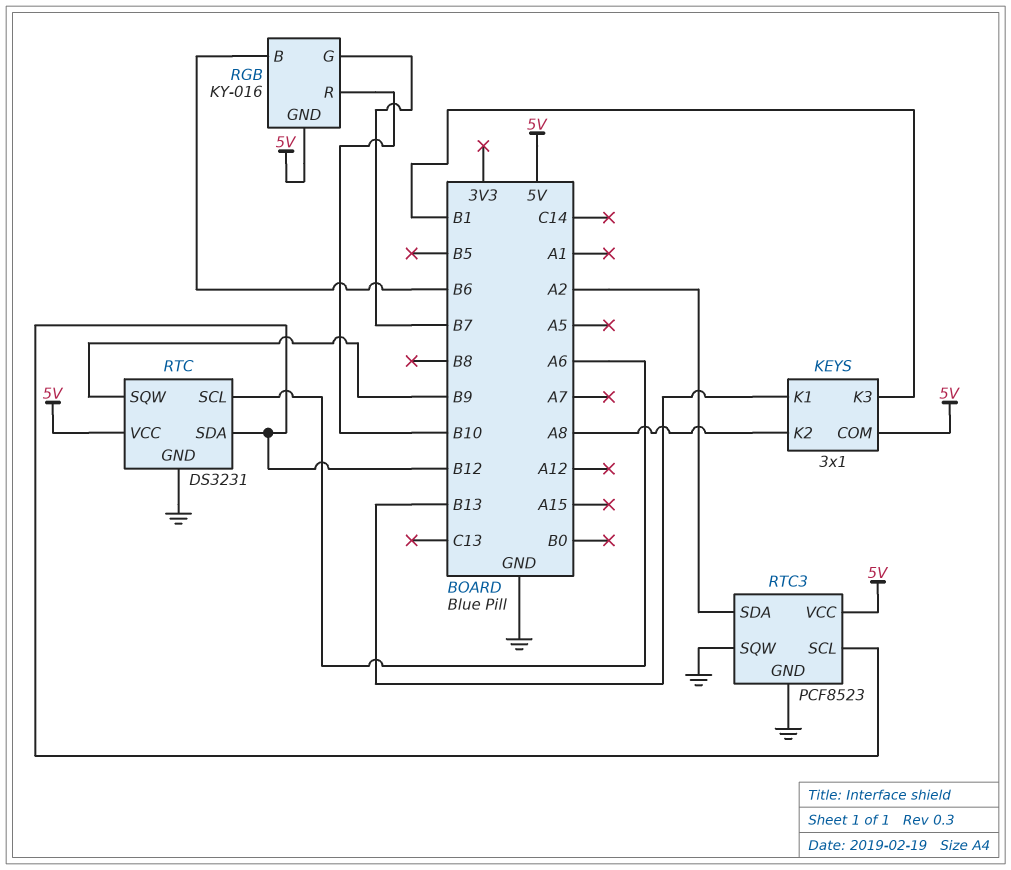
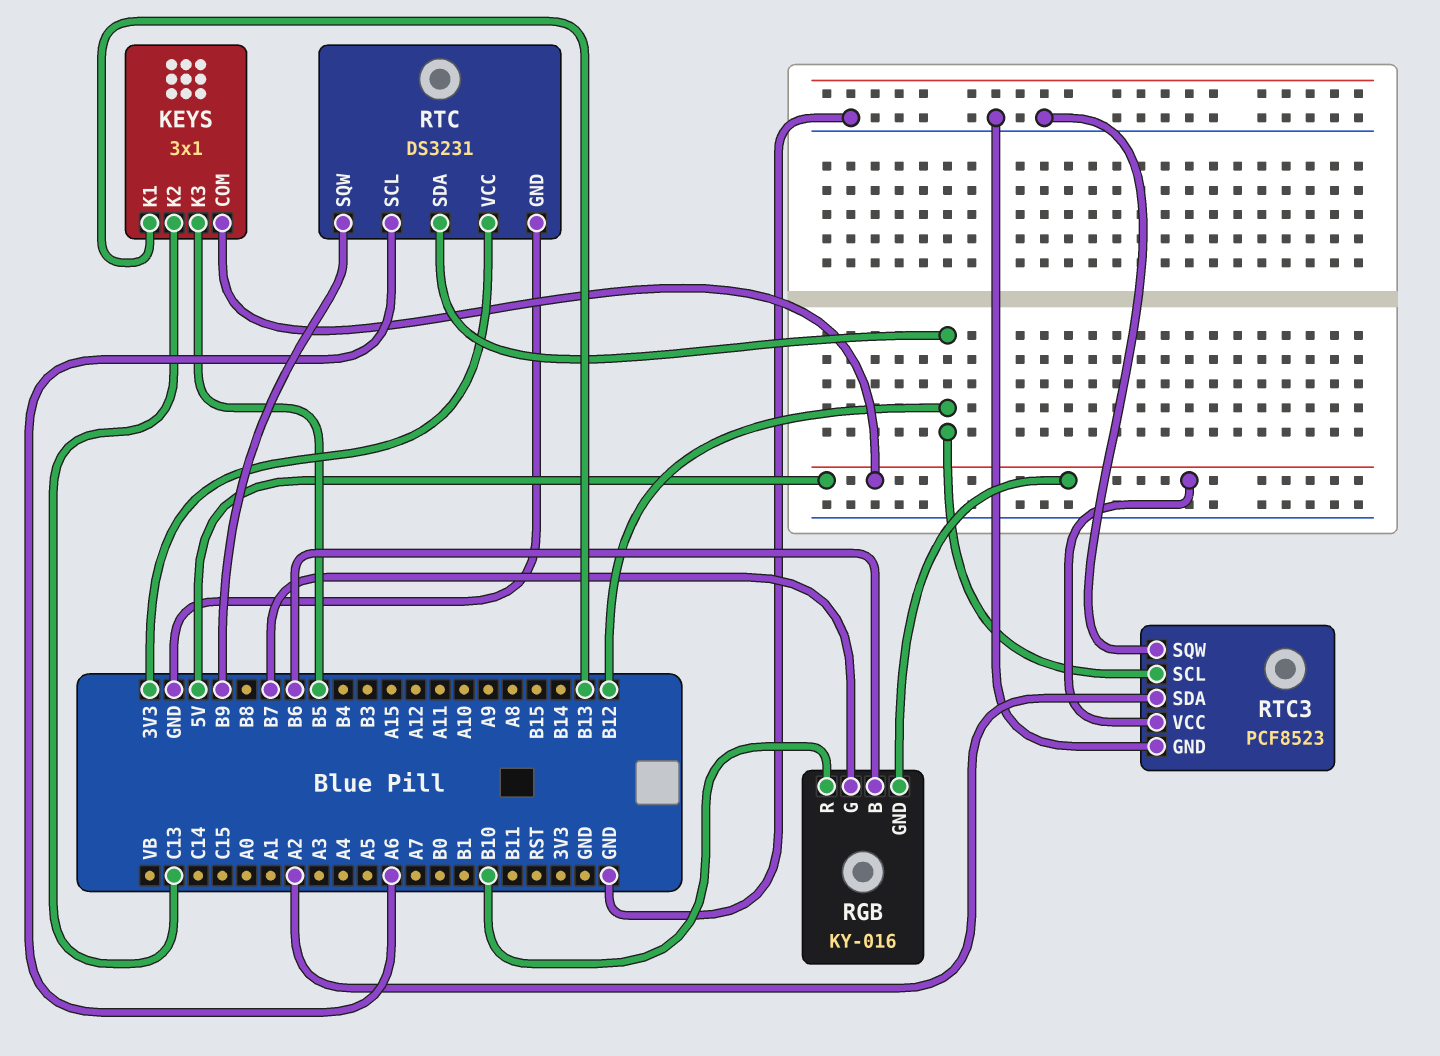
KEYS pin K2: A8 -> C13
KEYS pin K3: B1 -> B5
RTC pin VCC: 5V -> 3V3

